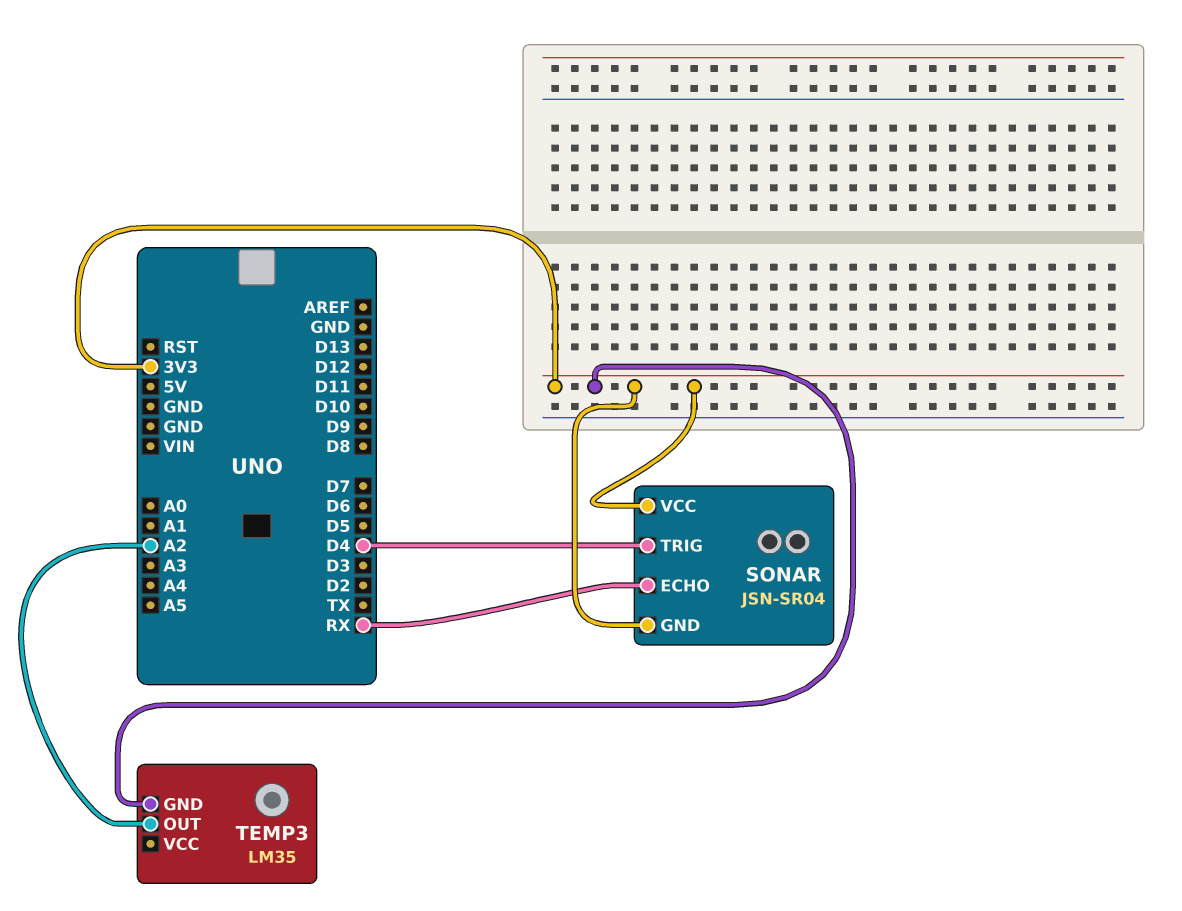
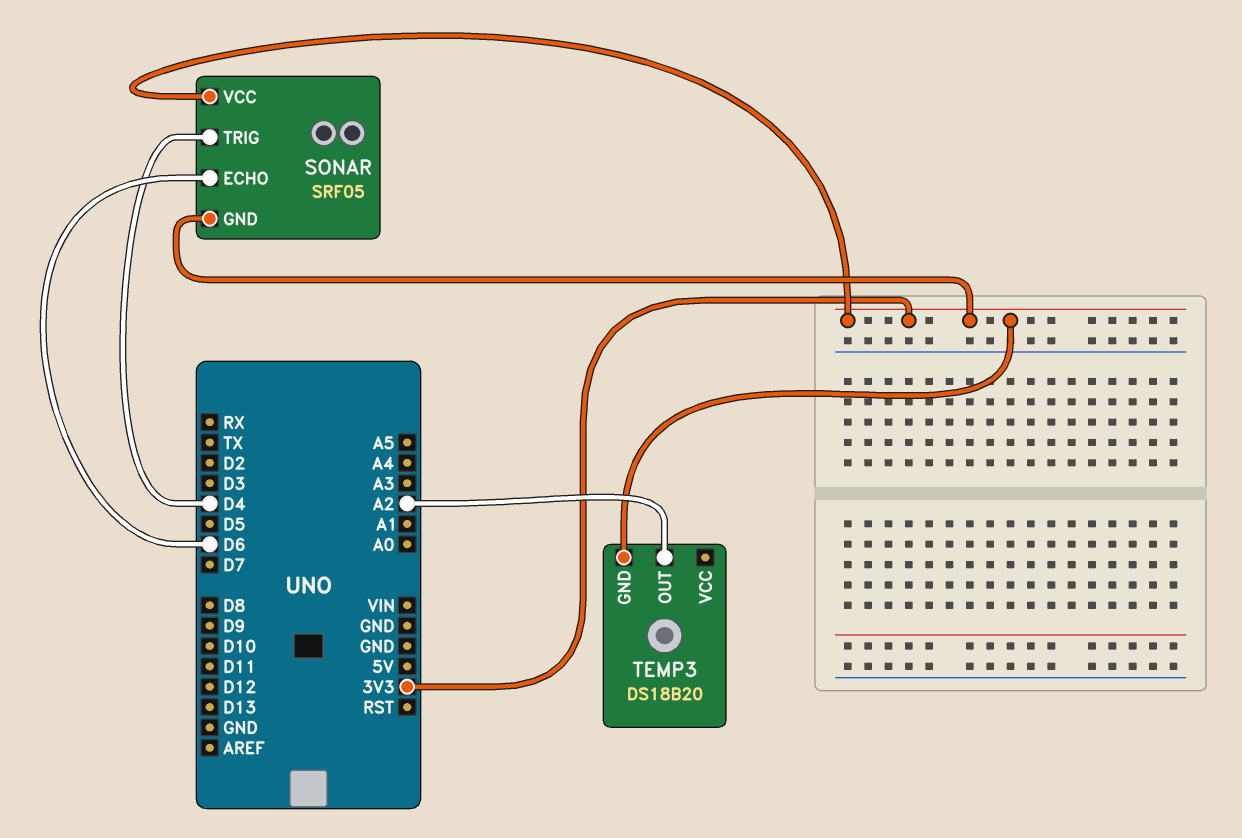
SONAR: JSN-SR04 -> SRF05
SONAR pin ECHO: RX -> D6
TEMP3: LM35 -> DS18B20

